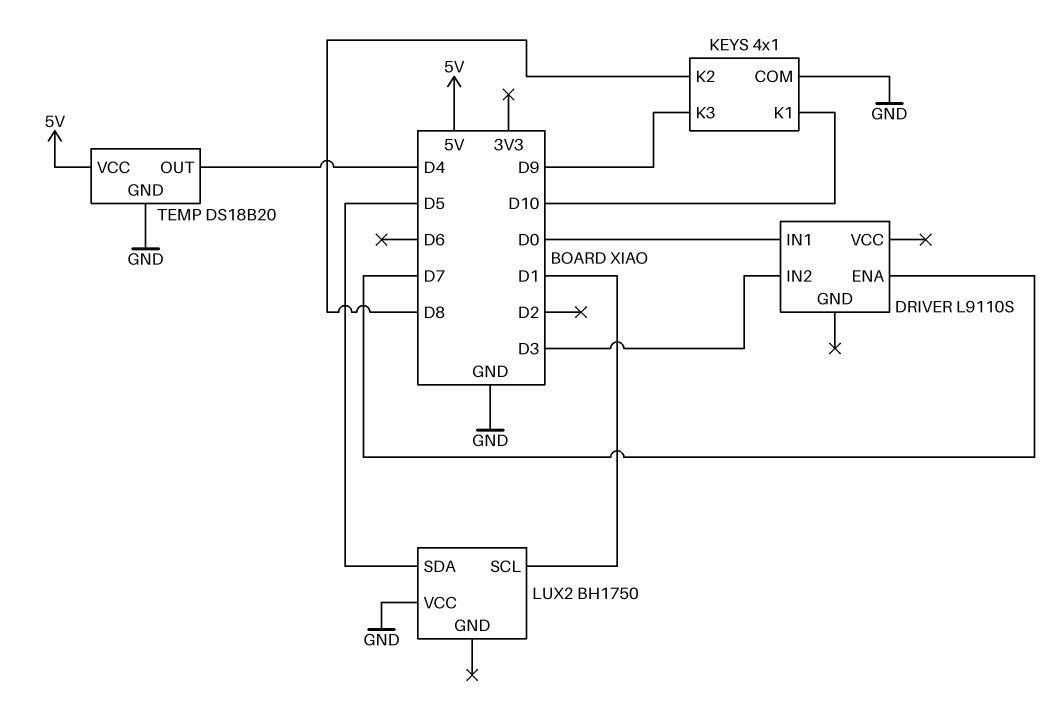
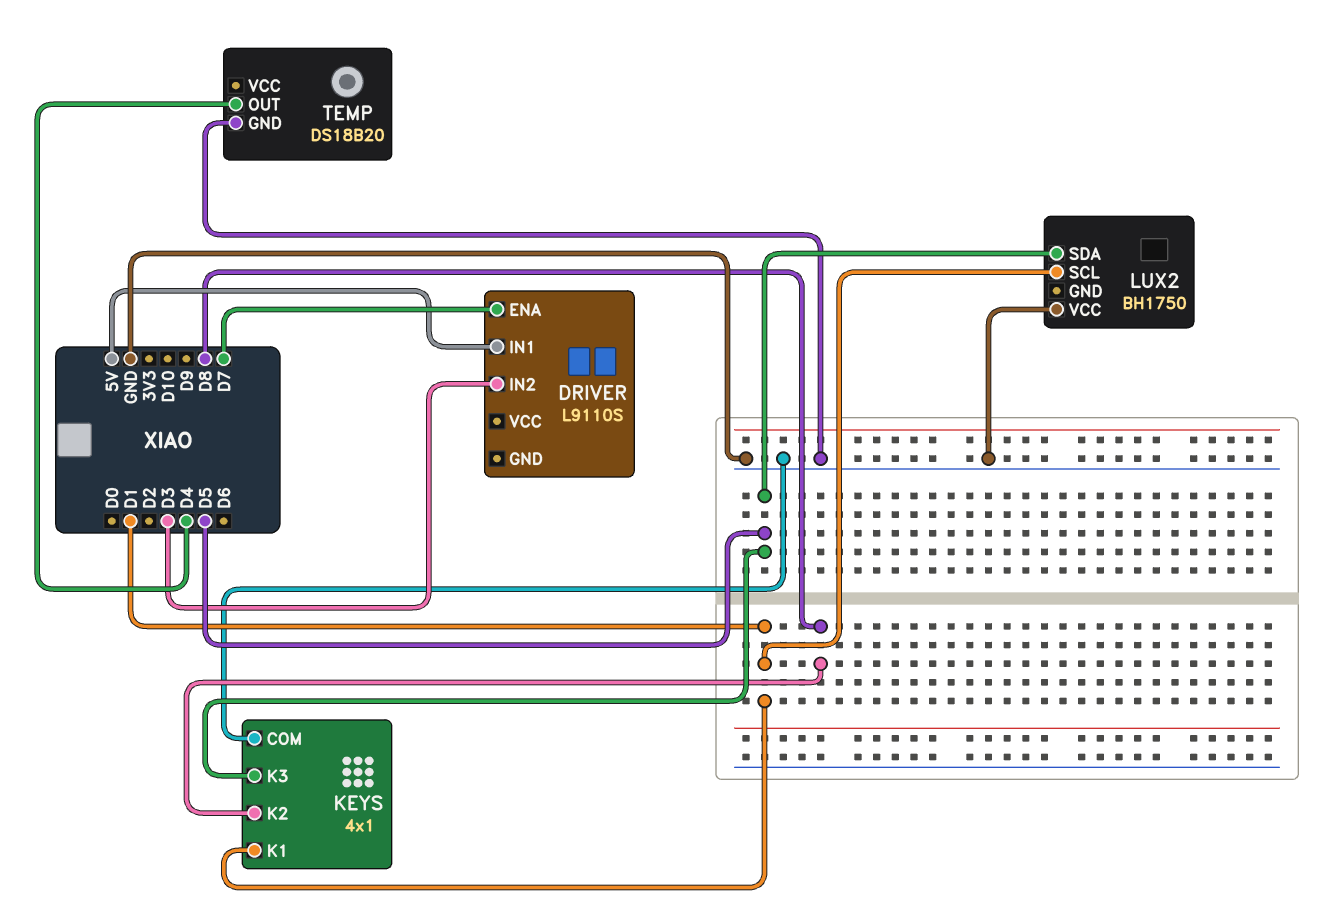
DRIVER pin IN1: D0 -> 5V
KEYS pin K1: D10 -> D1
KEYS pin K3: D9 -> D5
TEMP pin VCC: 5V -> none

